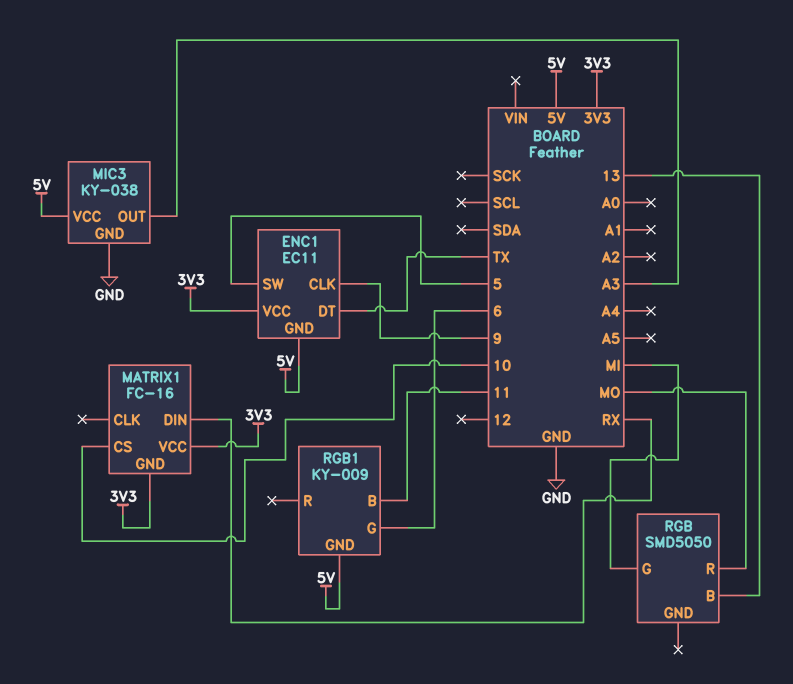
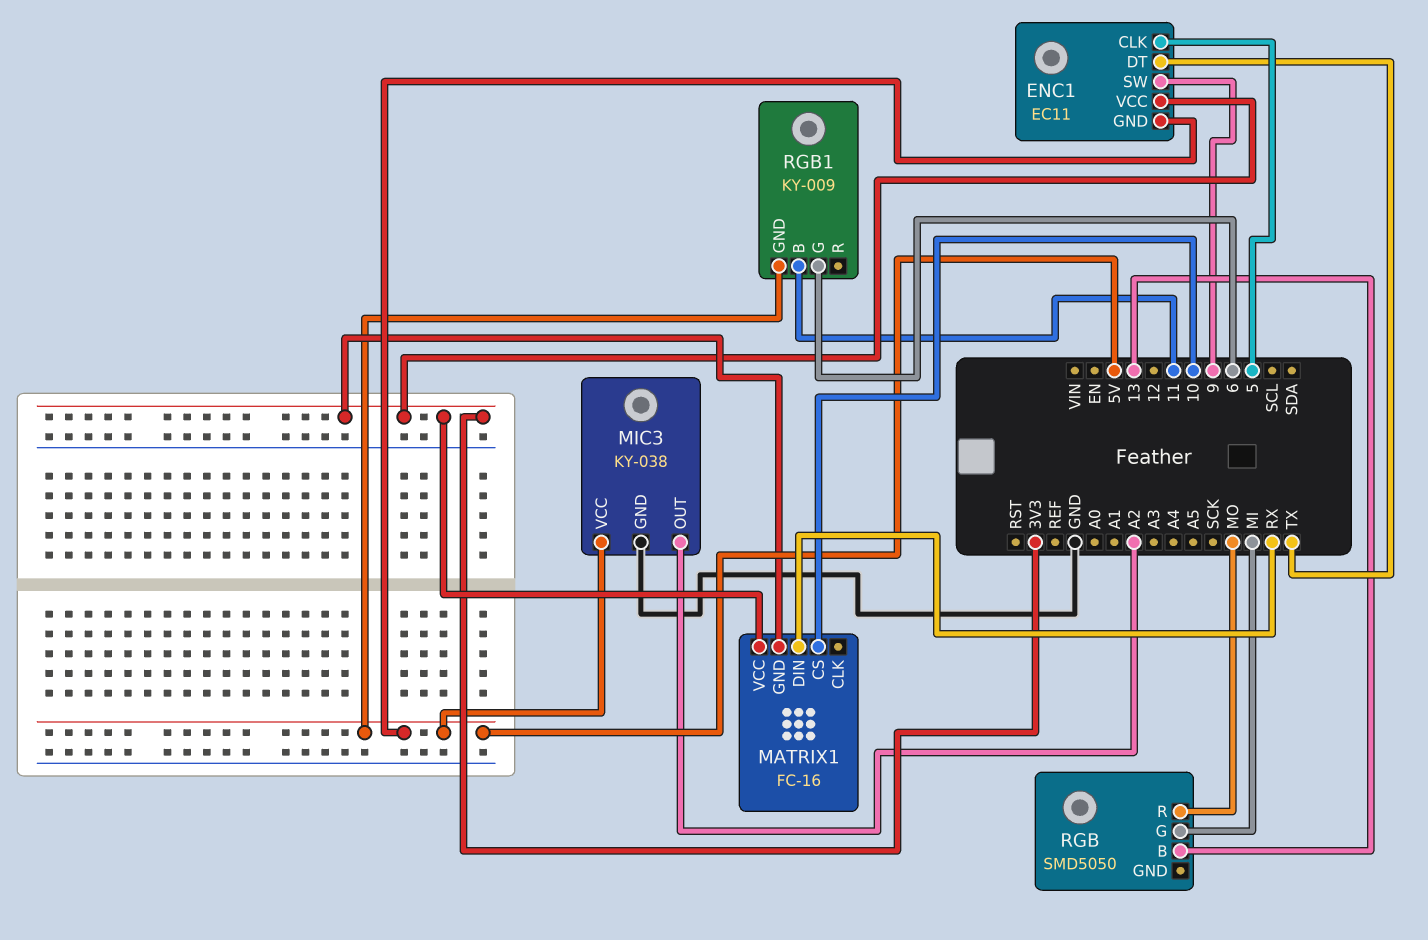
ENC1 pin CLK: 9 -> 5
ENC1 pin SW: 5 -> 9
MIC3 pin OUT: A3 -> A2

